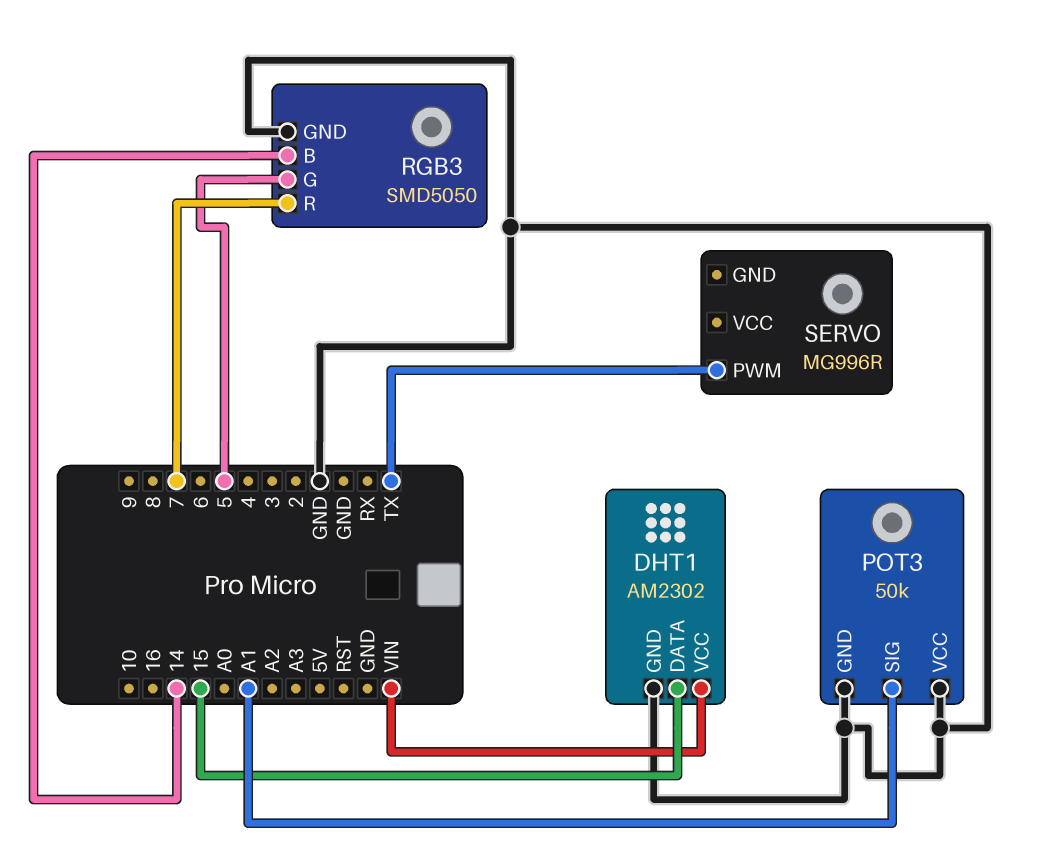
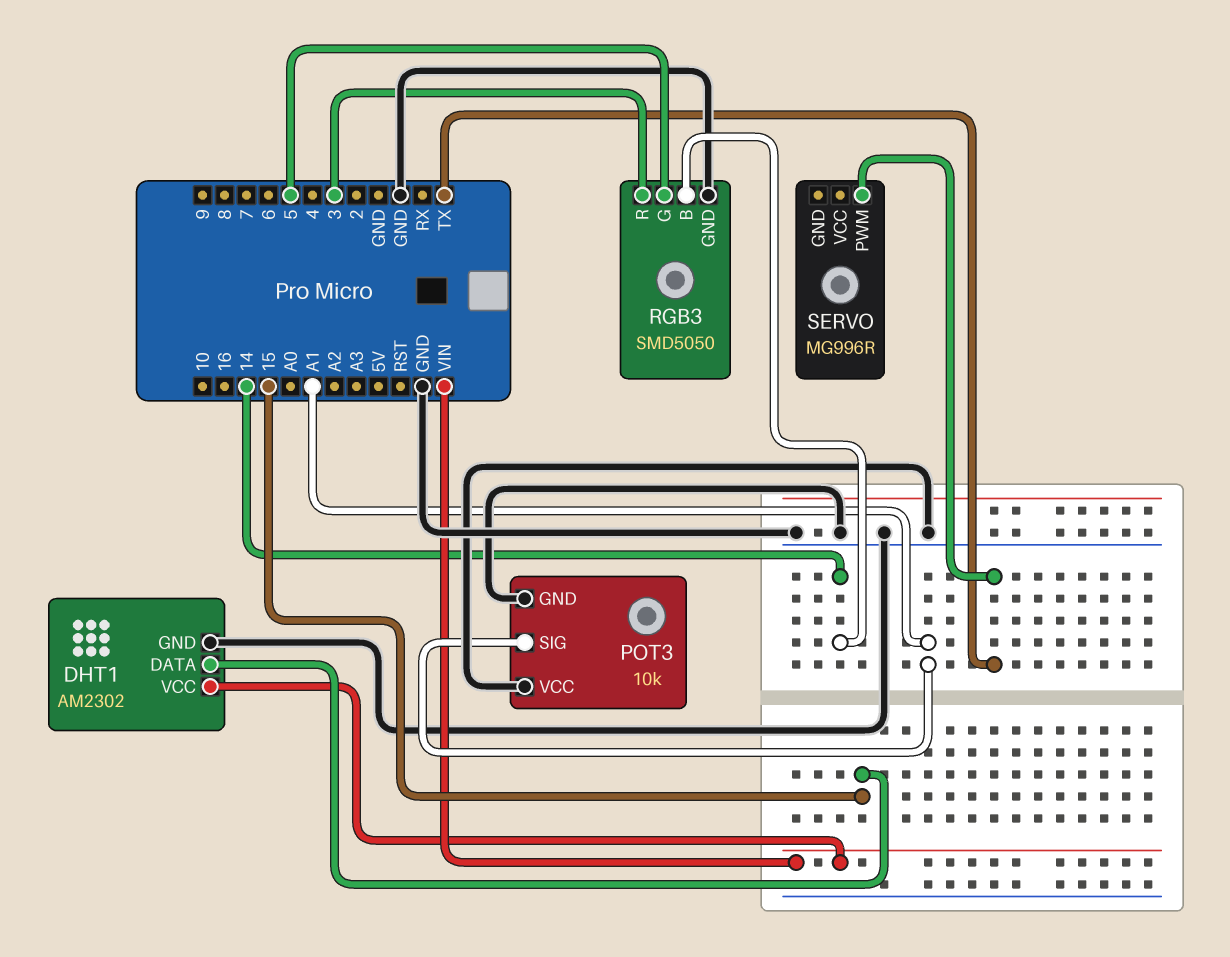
POT3: 50k -> 10k
RGB3 pin R: 7 -> 3

